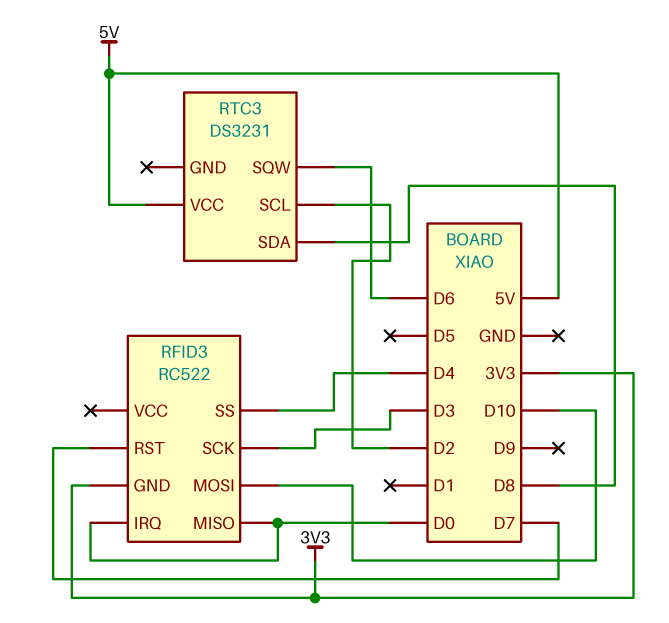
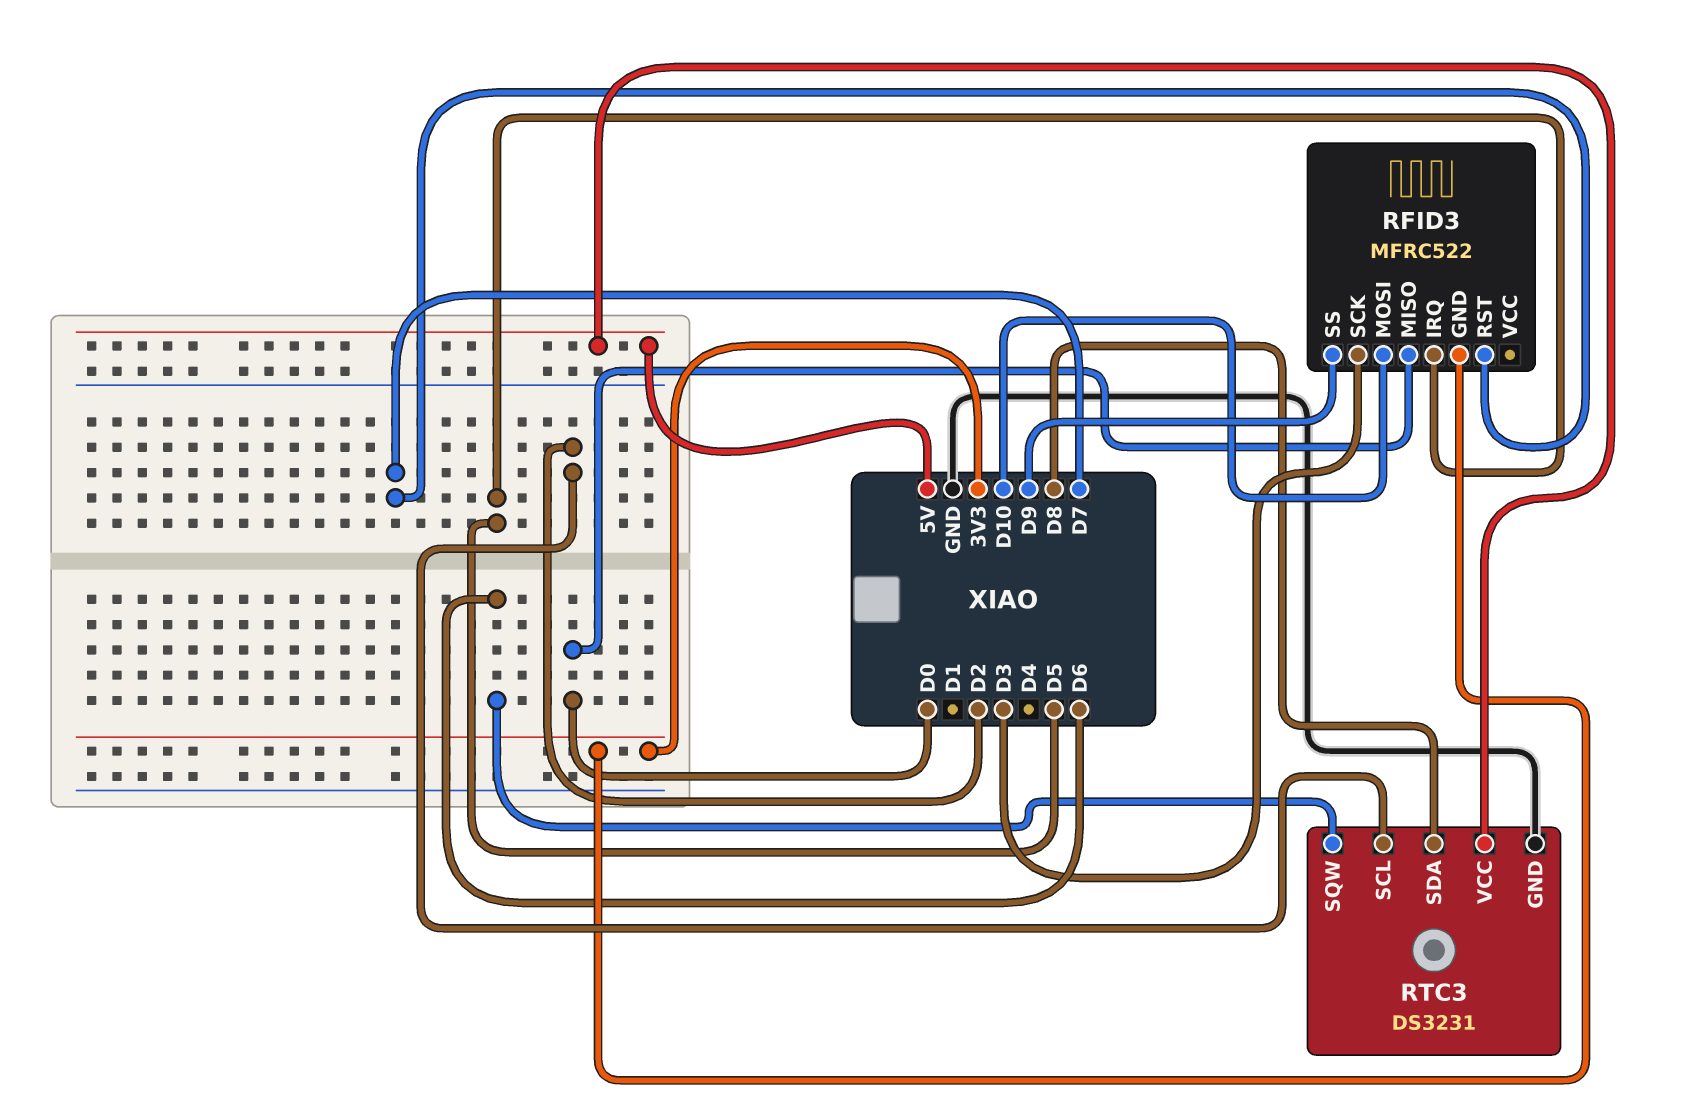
RFID3: RC522 -> MFRC522
RFID3 pin IRQ: D0 -> D5
RFID3 pin SS: D4 -> D9
RTC3 pin GND: none -> GND

